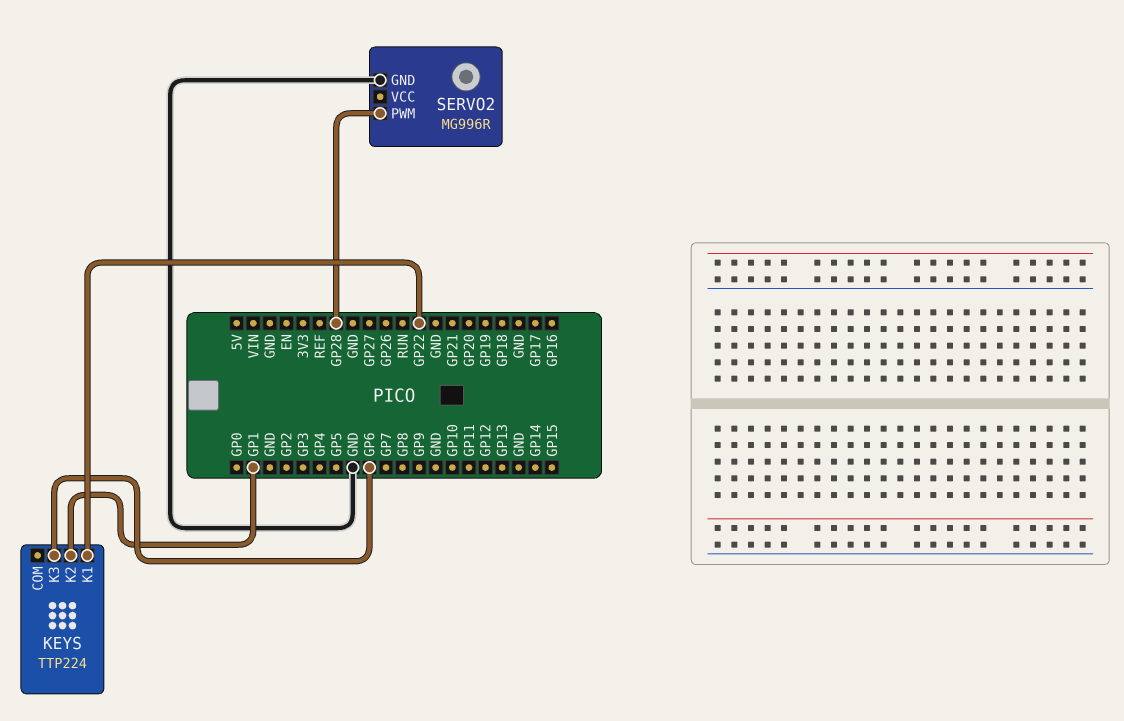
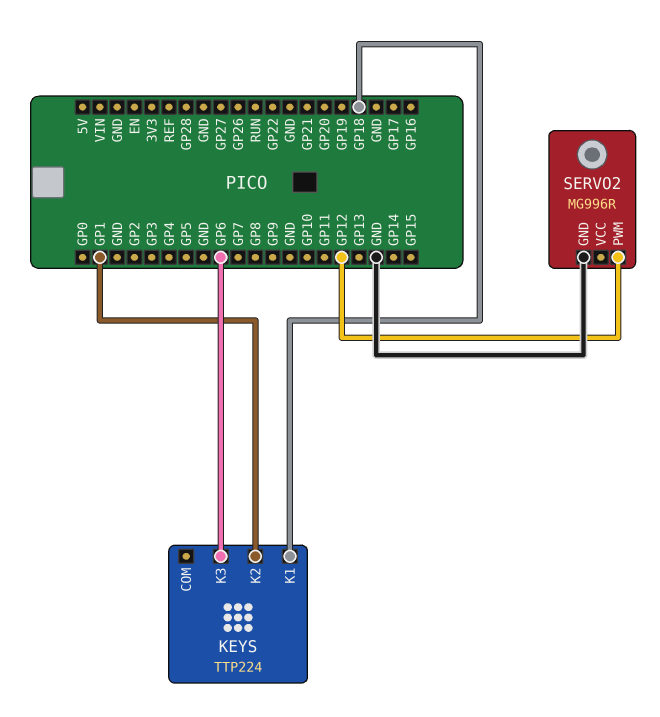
KEYS pin K1: GP22 -> GP18
SERVO2 pin PWM: GP28 -> GP12

